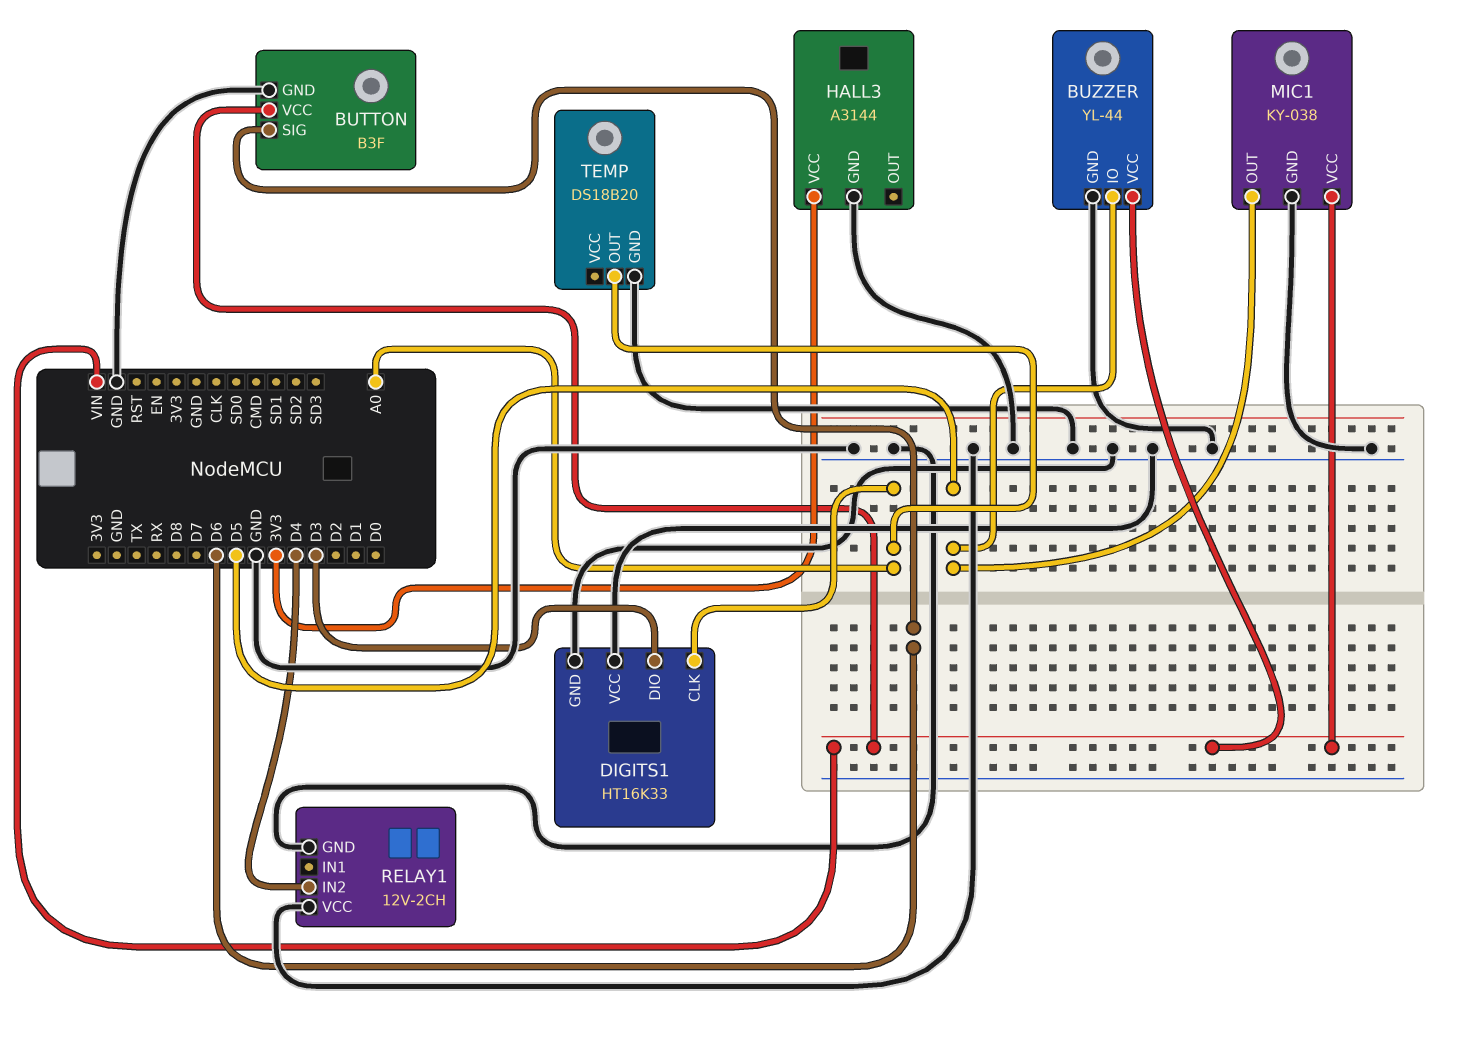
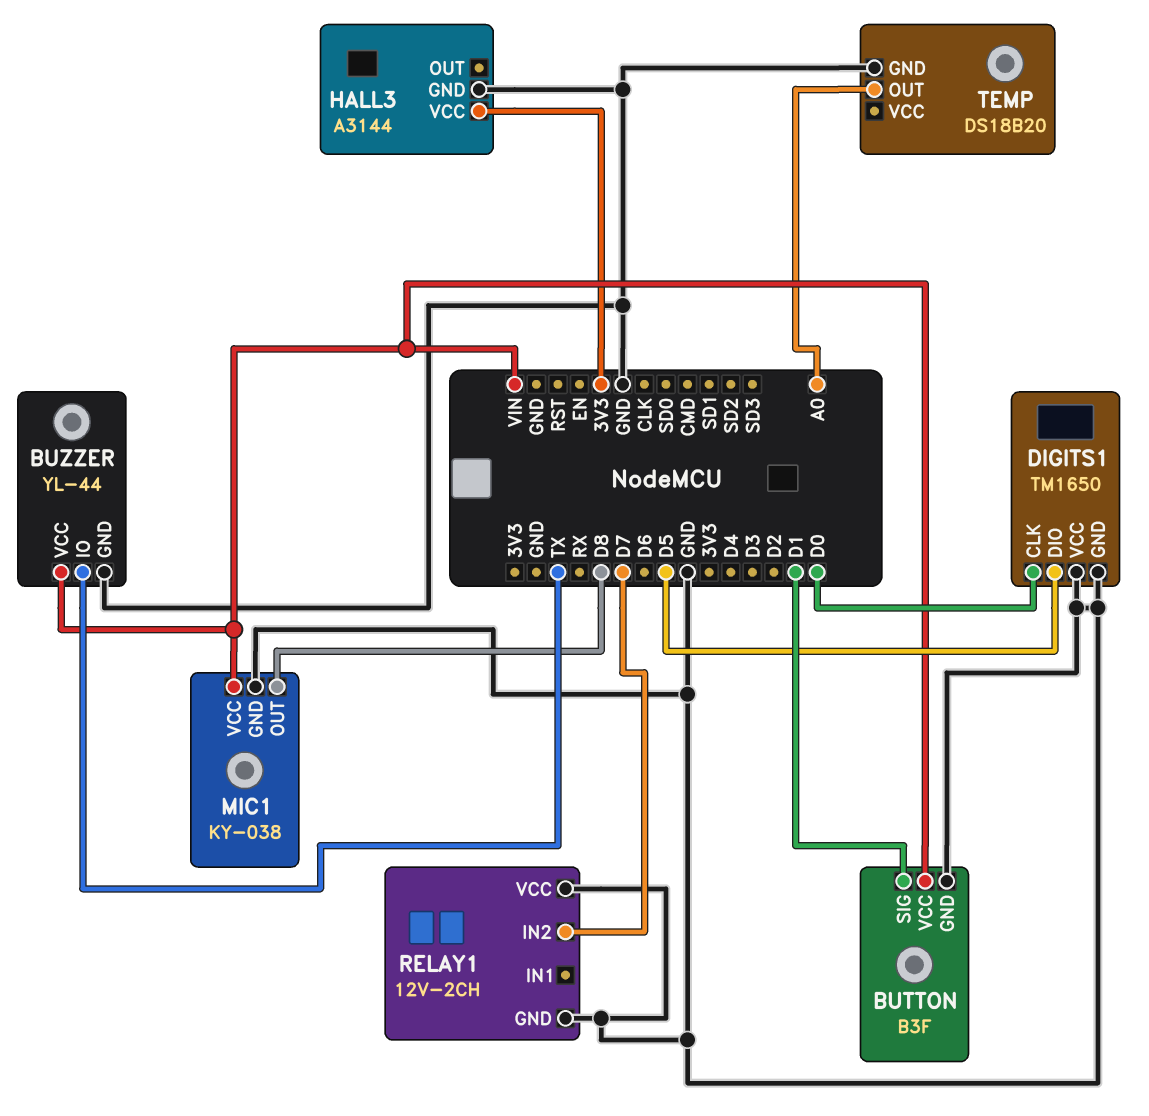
BUTTON pin SIG: D6 -> D1
BUZZER pin IO: D5 -> TX
DIGITS1: HT16K33 -> TM1650
DIGITS1 pin CLK: A0 -> D0
DIGITS1 pin DIO: D3 -> D5
MIC1 pin OUT: D5 -> D8
RELAY1 pin IN2: D4 -> D7

